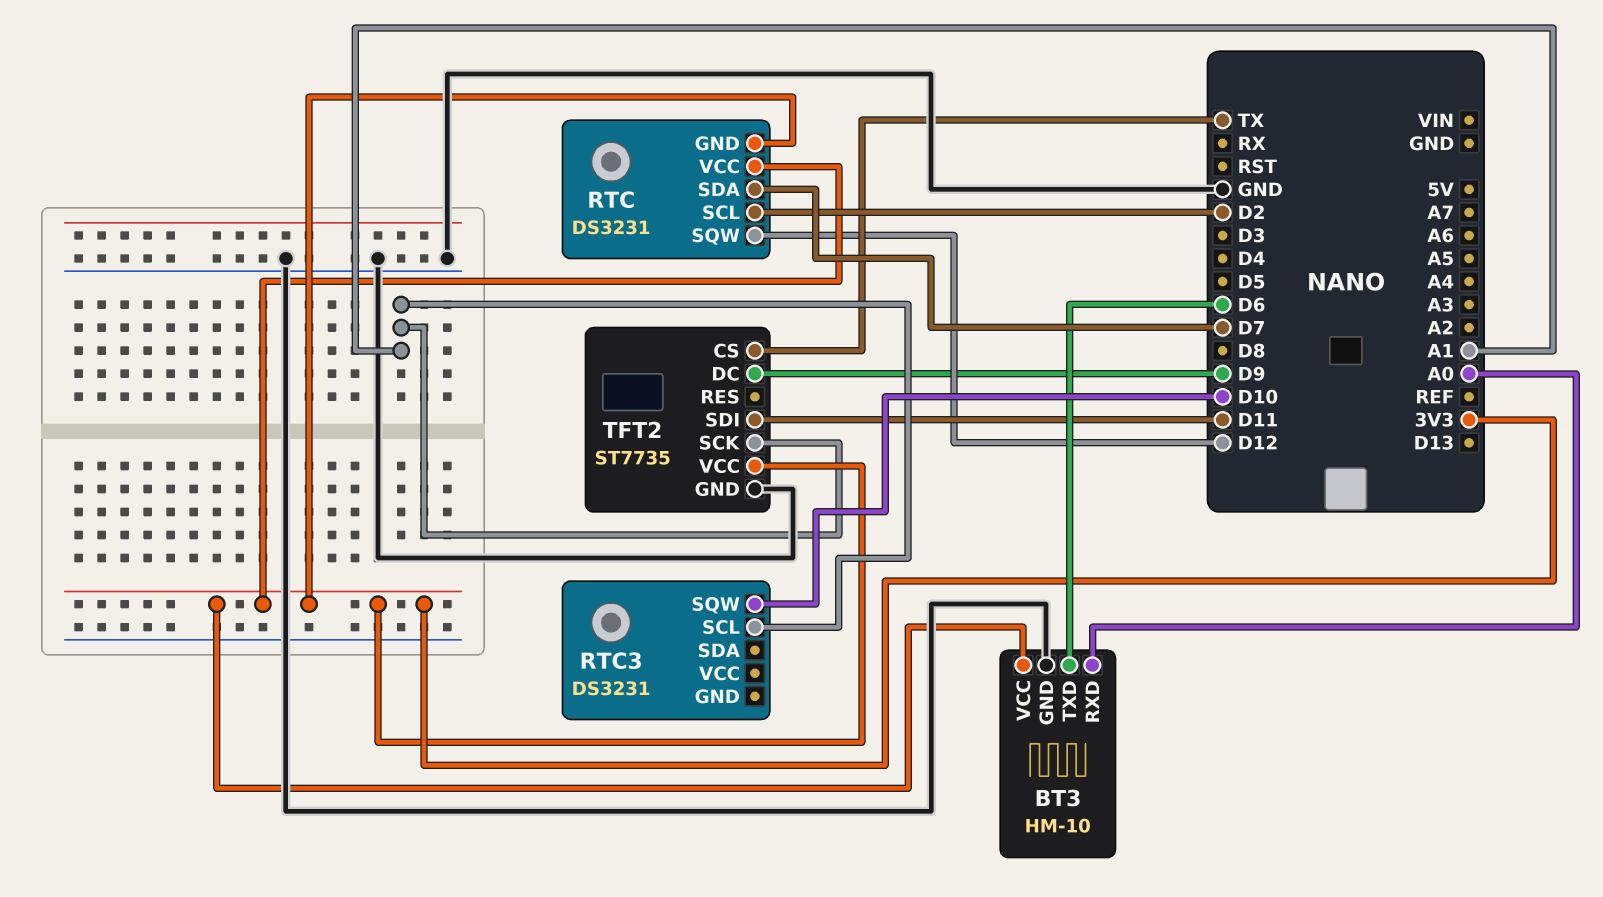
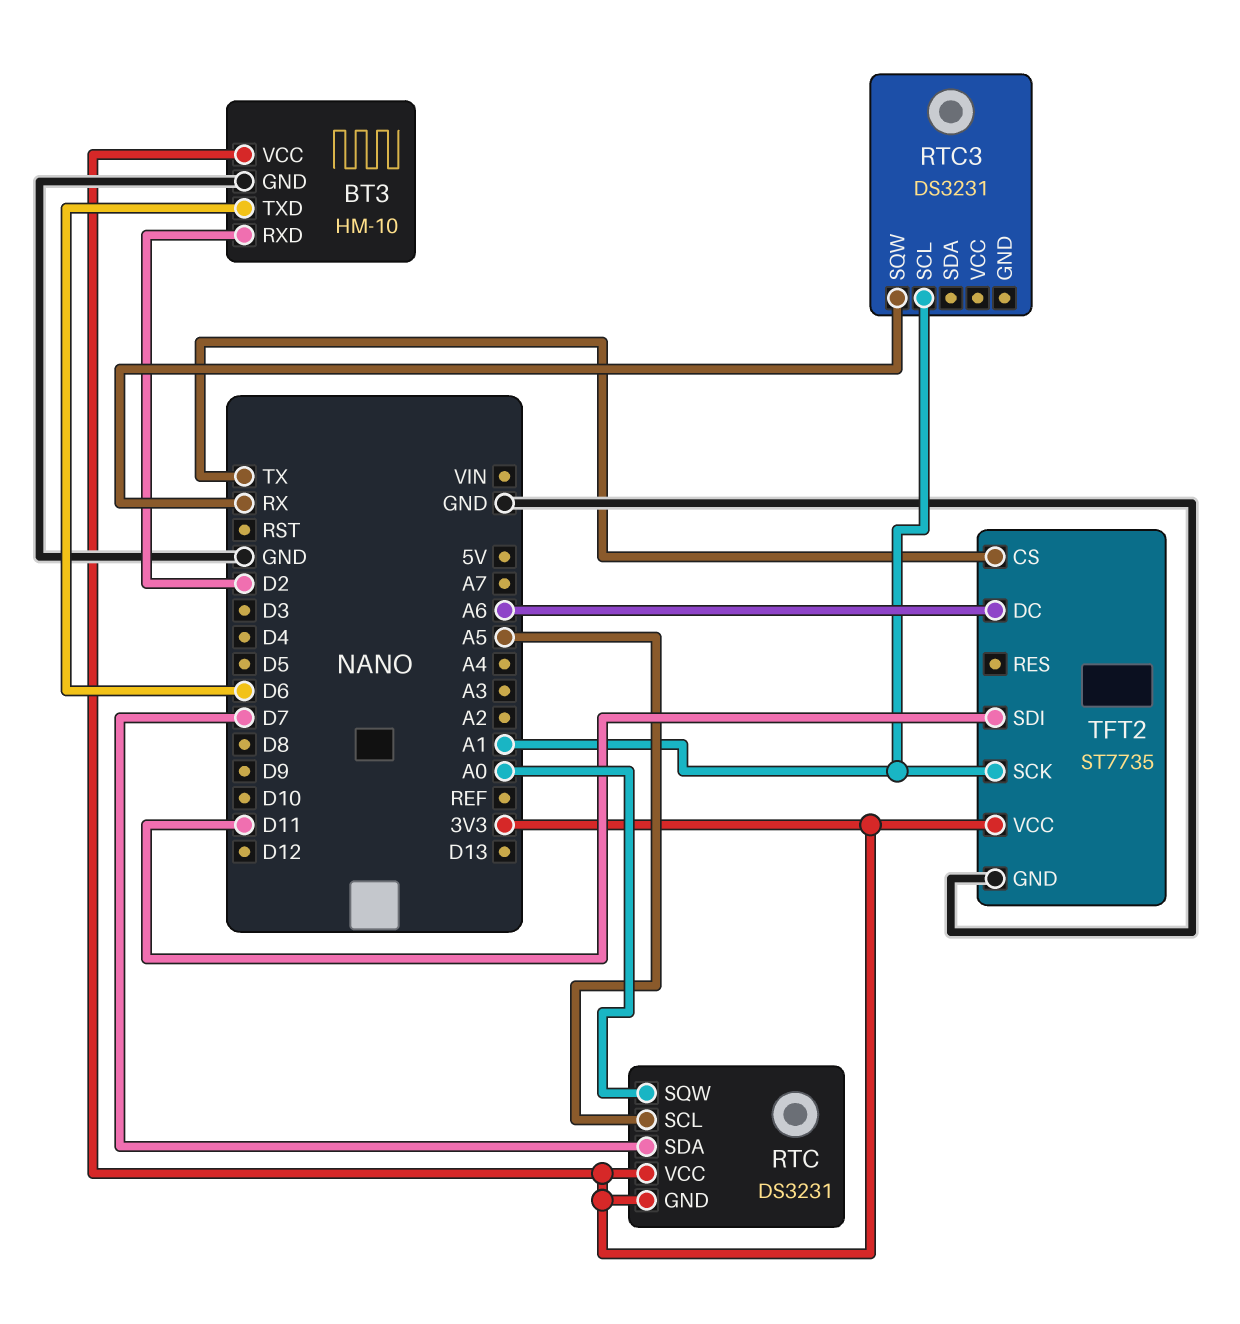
BT3 pin RXD: A0 -> D2
RTC pin SCL: D2 -> A5
RTC pin SQW: D12 -> A0
RTC3 pin SQW: D10 -> RX
TFT2 pin DC: D9 -> A6

